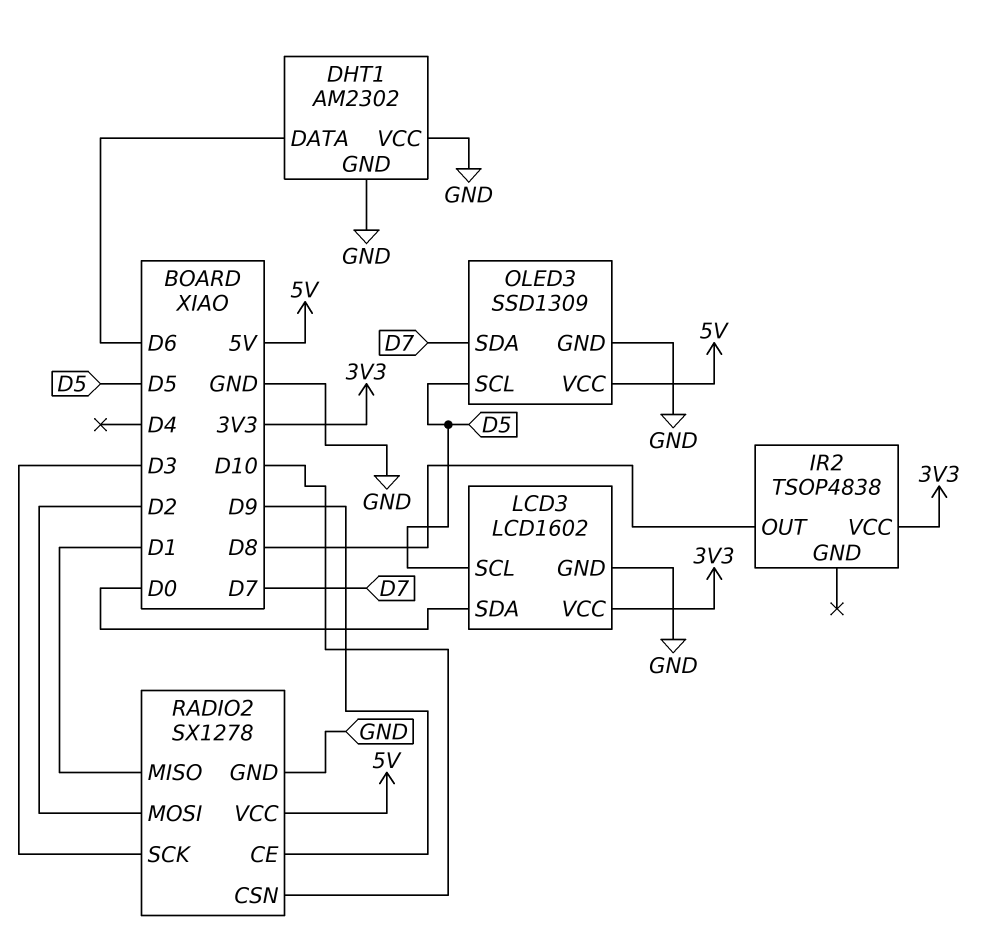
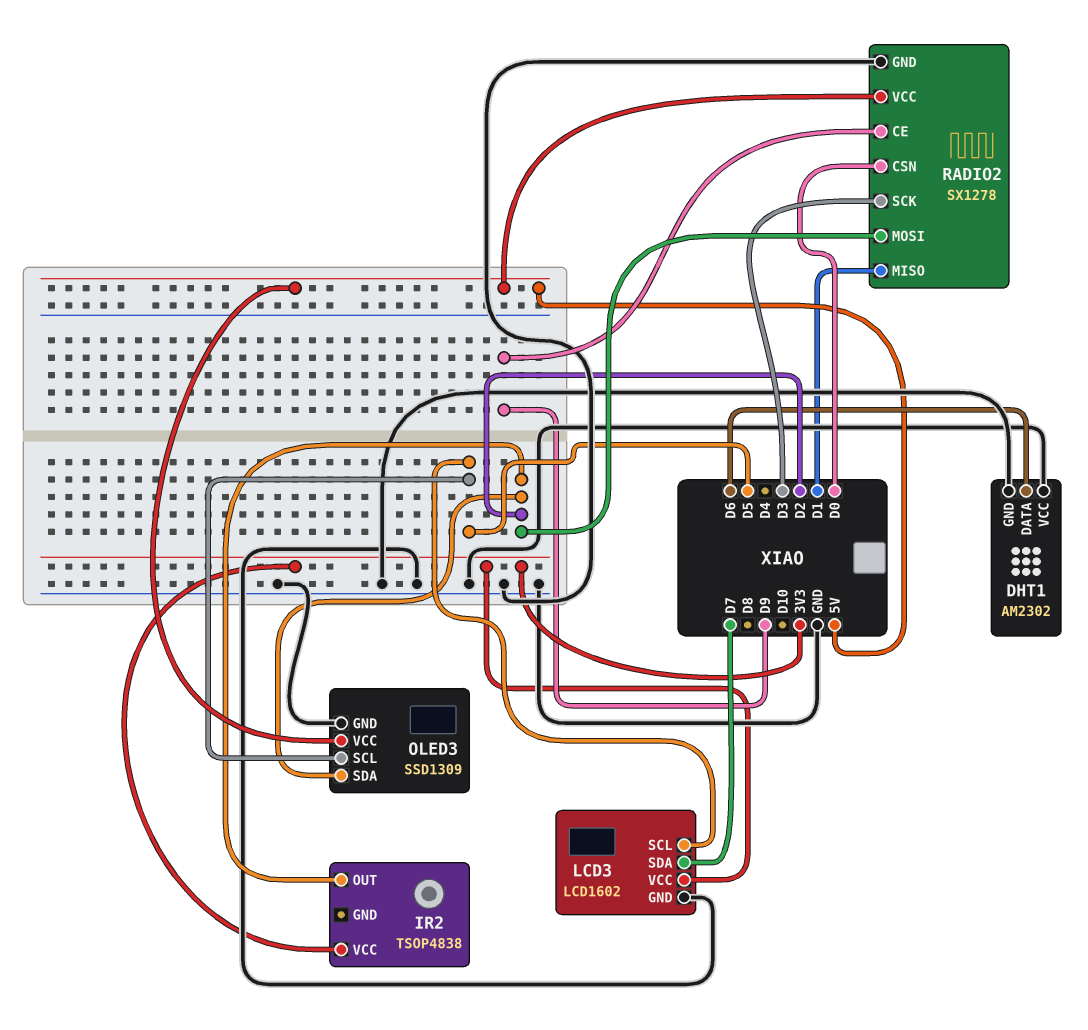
IR2 pin OUT: D8 -> D2
LCD3 pin SDA: D0 -> D7
OLED3 pin SDA: D7 -> D2
RADIO2 pin CSN: D10 -> D0

